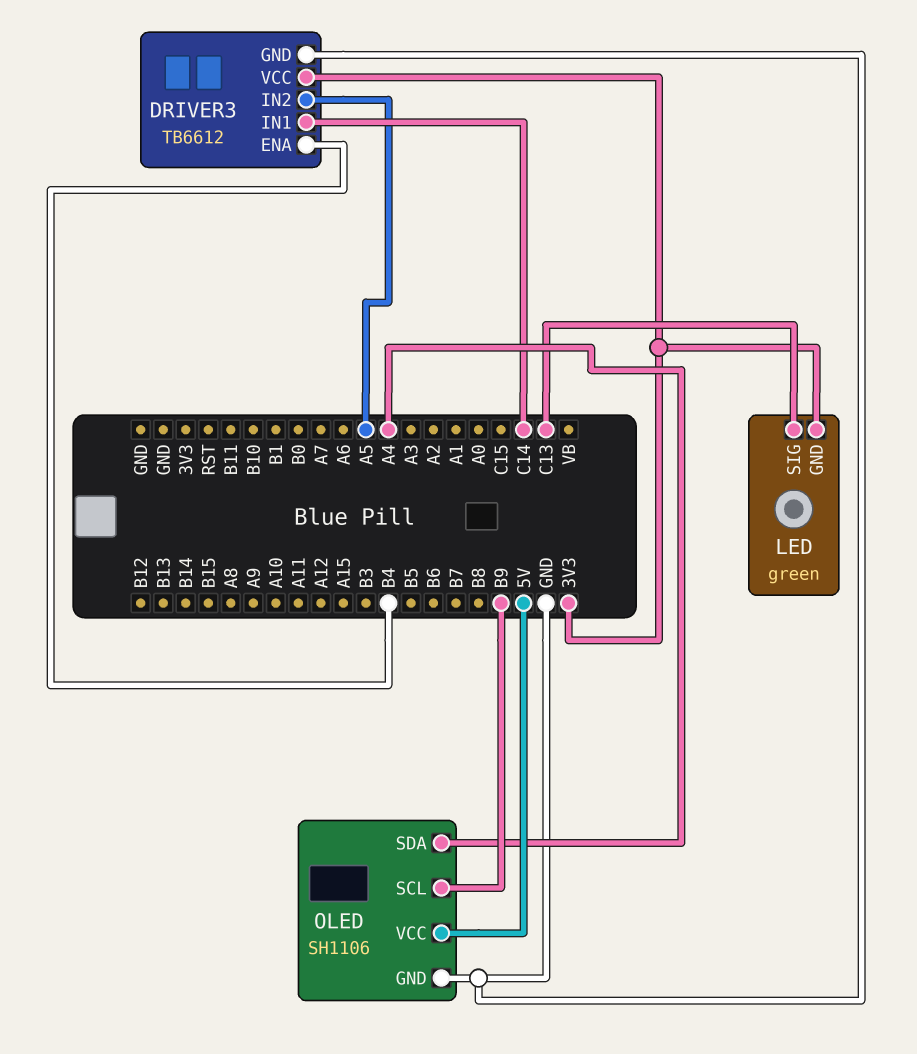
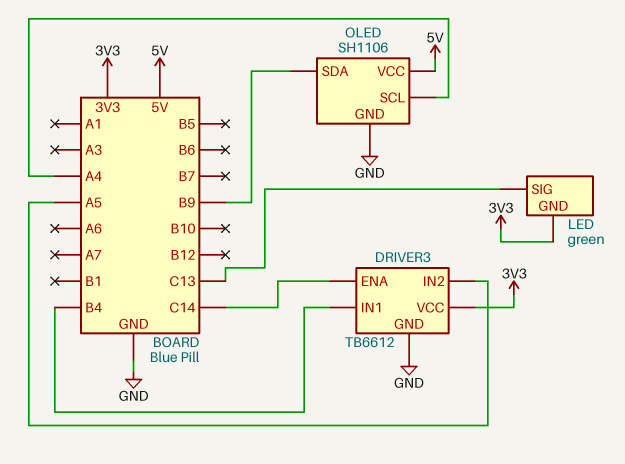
DRIVER3 pin ENA: B4 -> C14
DRIVER3 pin IN1: C14 -> B4
OLED pin SCL: B9 -> A4
OLED pin SDA: A4 -> B9

